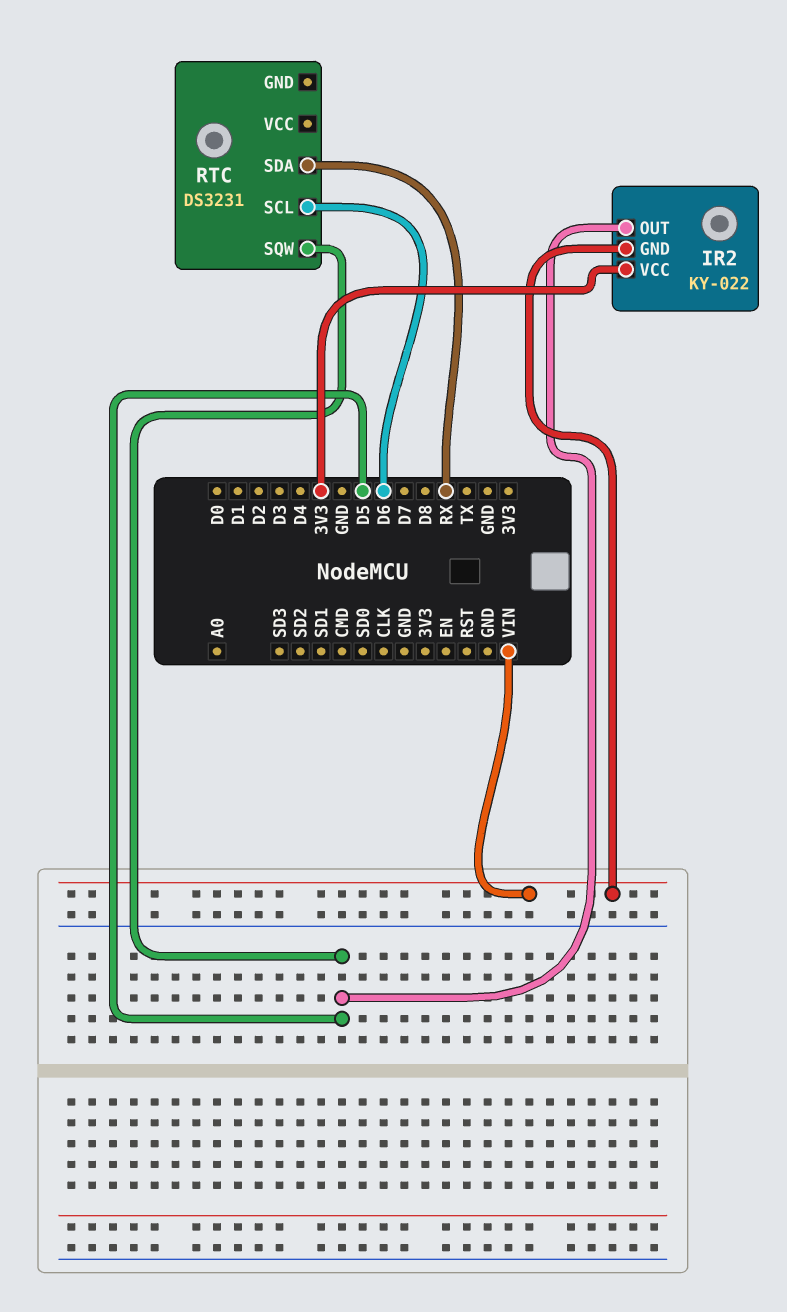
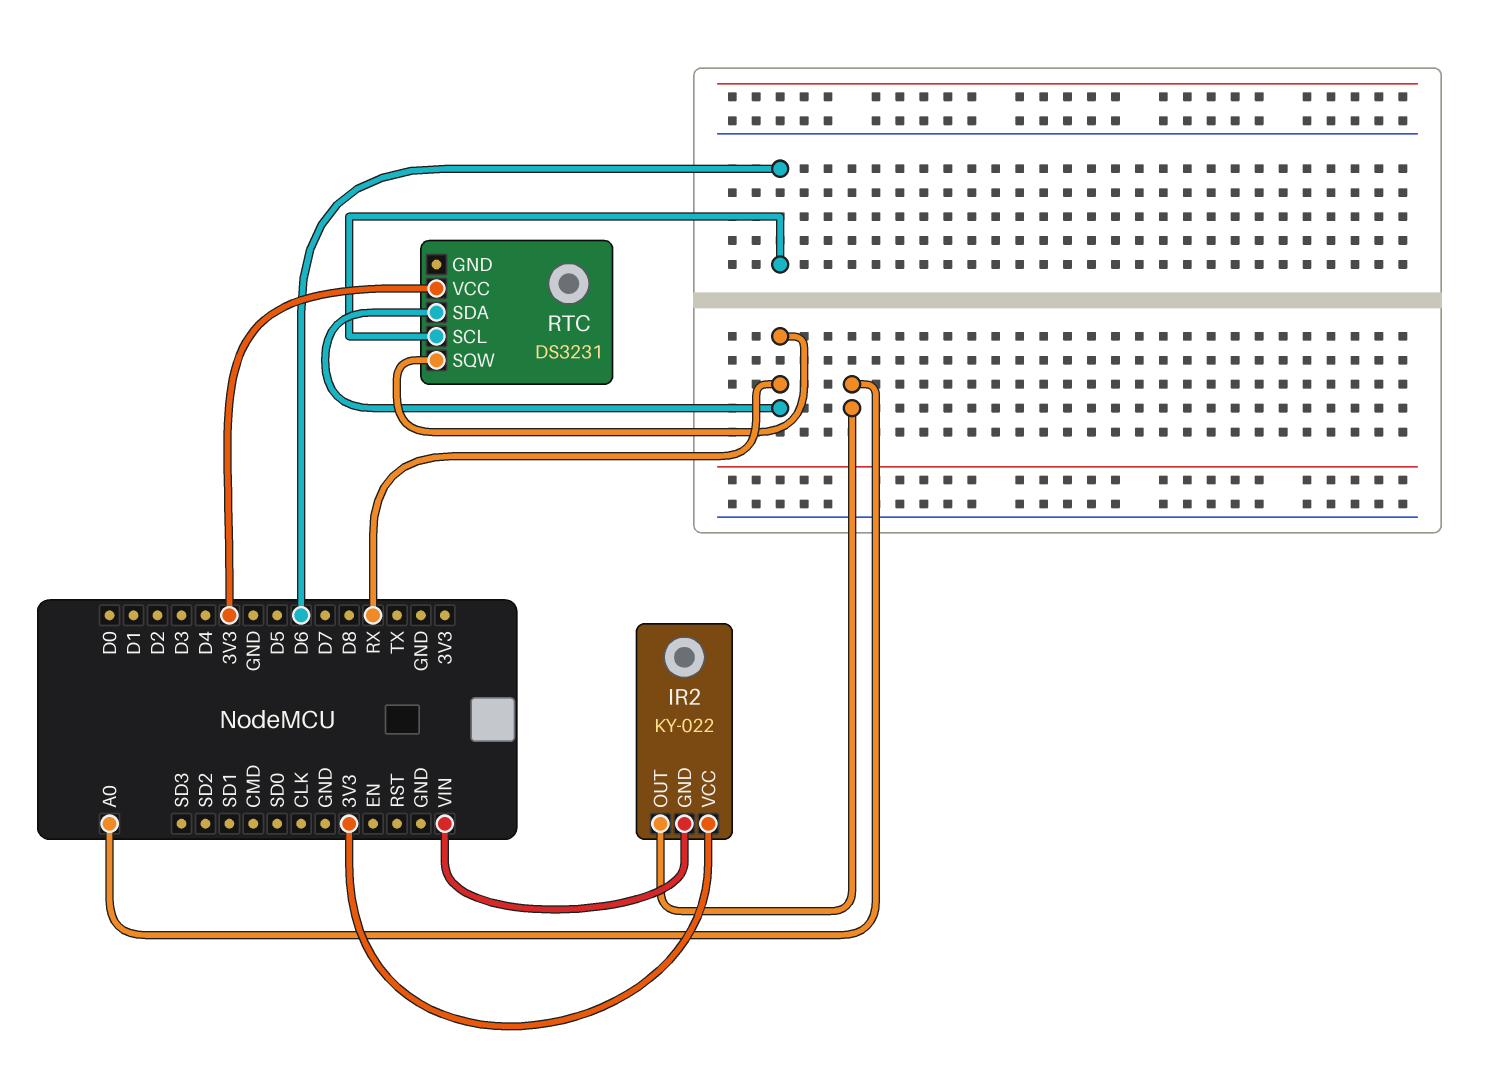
IR2 pin OUT: D5 -> A0
RTC pin SQW: D5 -> RX
RTC pin VCC: none -> 3V3

